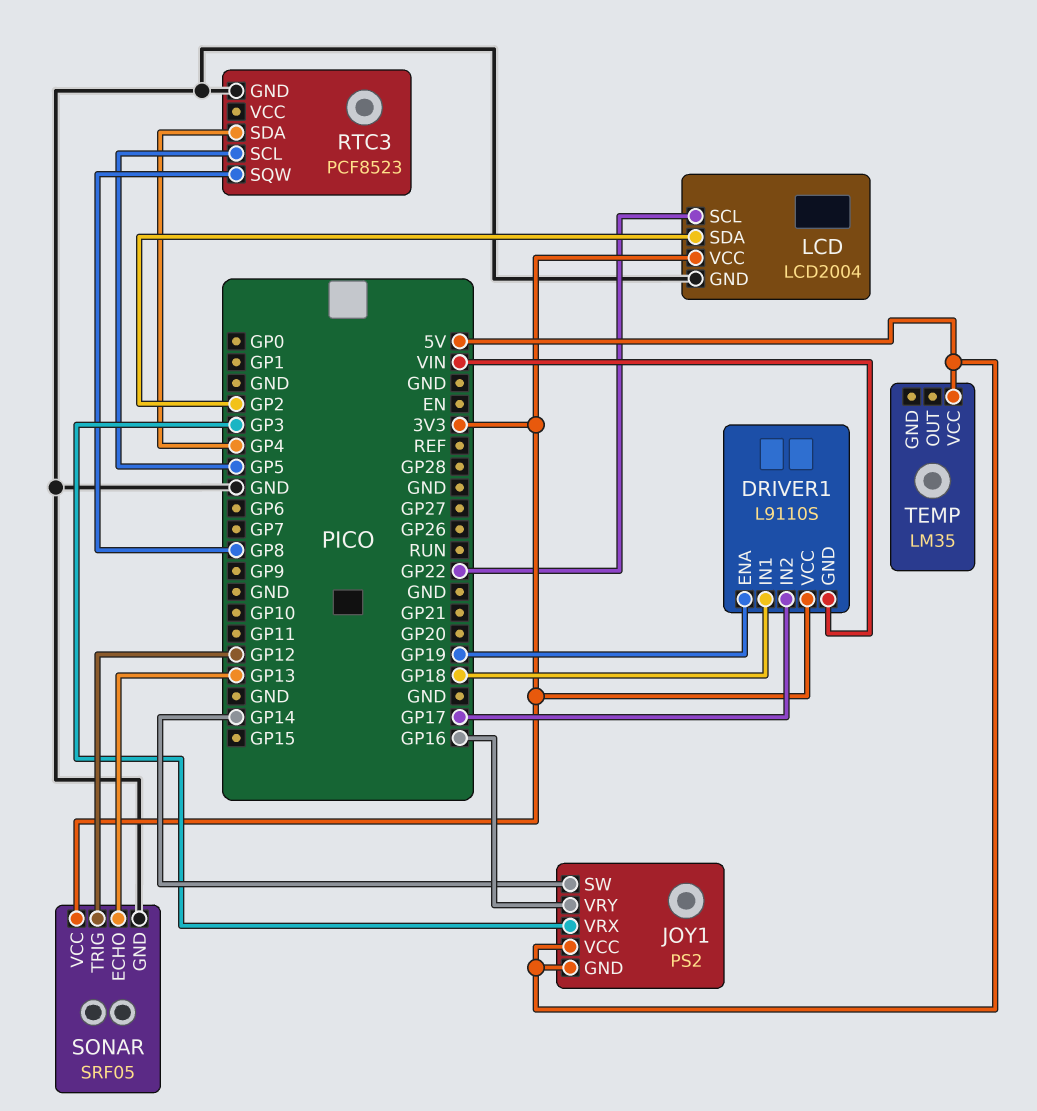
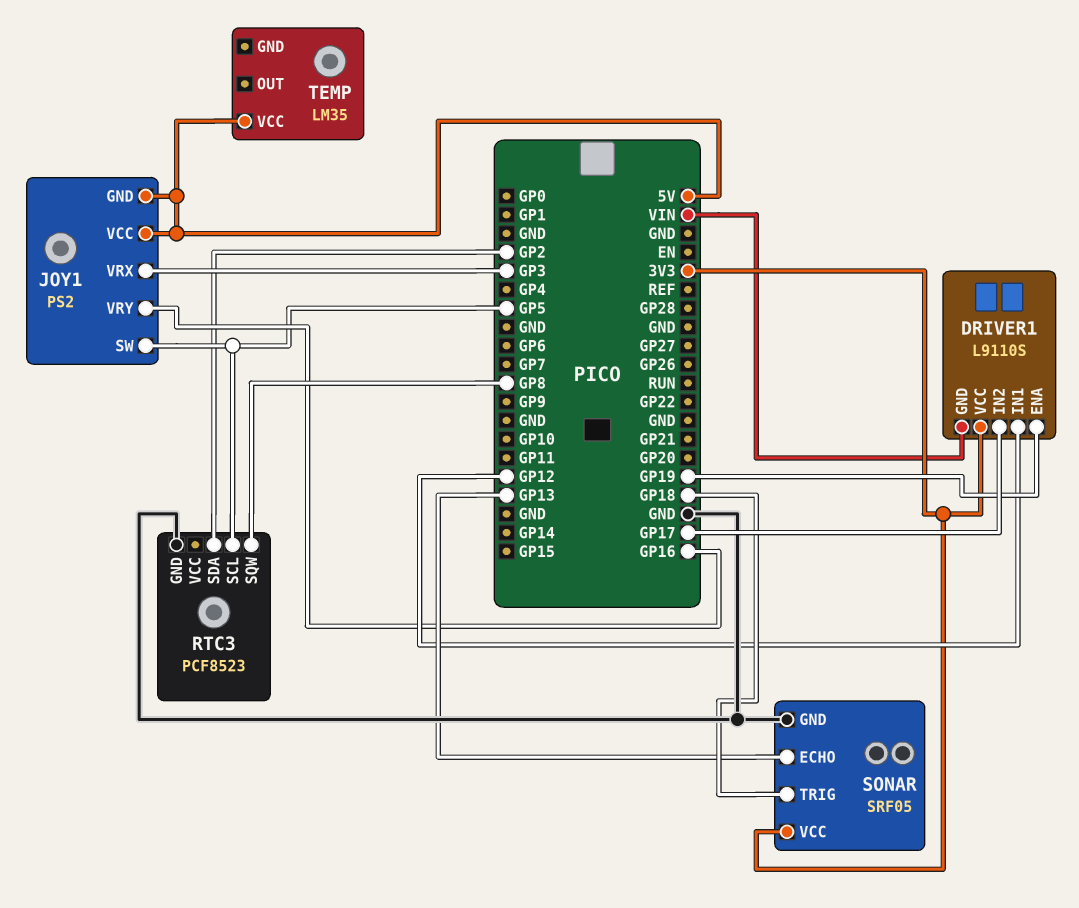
DRIVER1 pin IN1: GP18 -> GP12
JOY1 pin SW: GP14 -> GP5
LCD: LCD2004 -> none
LCD pin GND: GND -> none
LCD pin SCL: GP22 -> none
LCD pin SDA: GP2 -> none
LCD pin VCC: 3V3 -> none
RTC3 pin SDA: GP4 -> GP2
SONAR pin TRIG: GP12 -> GP18

